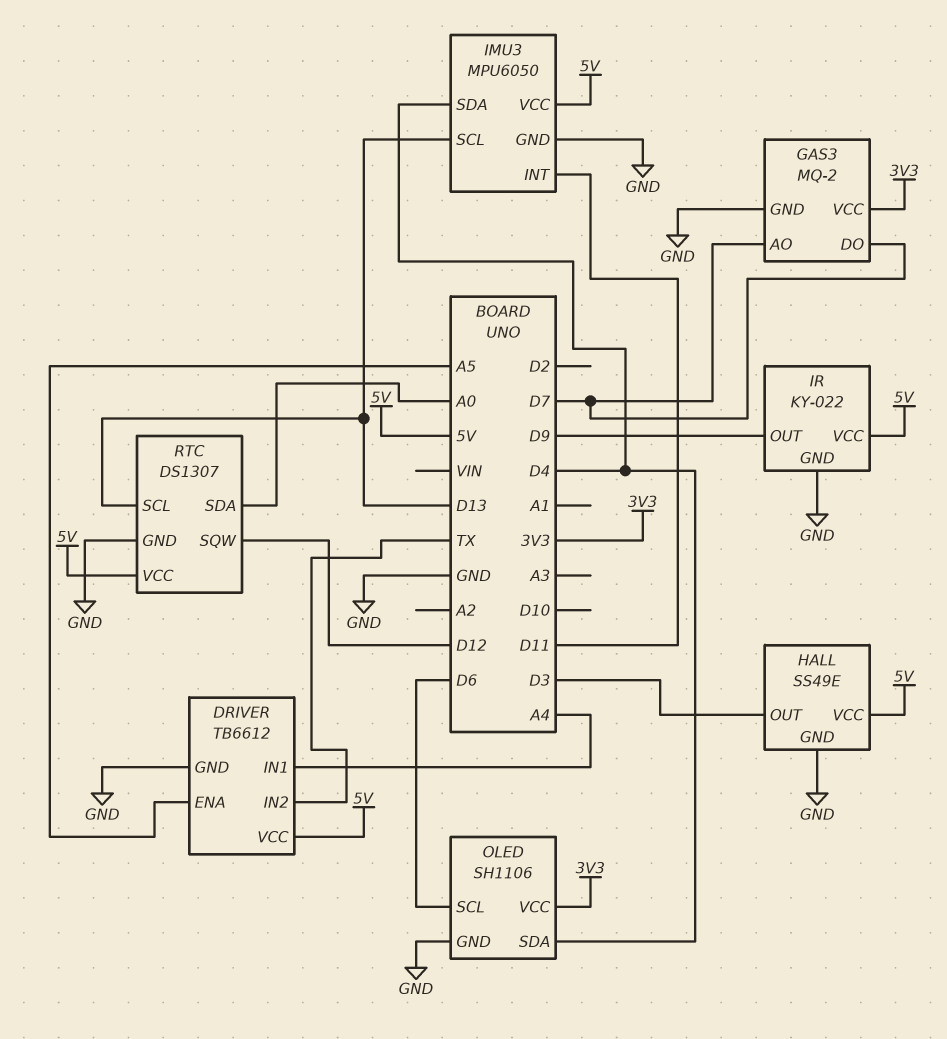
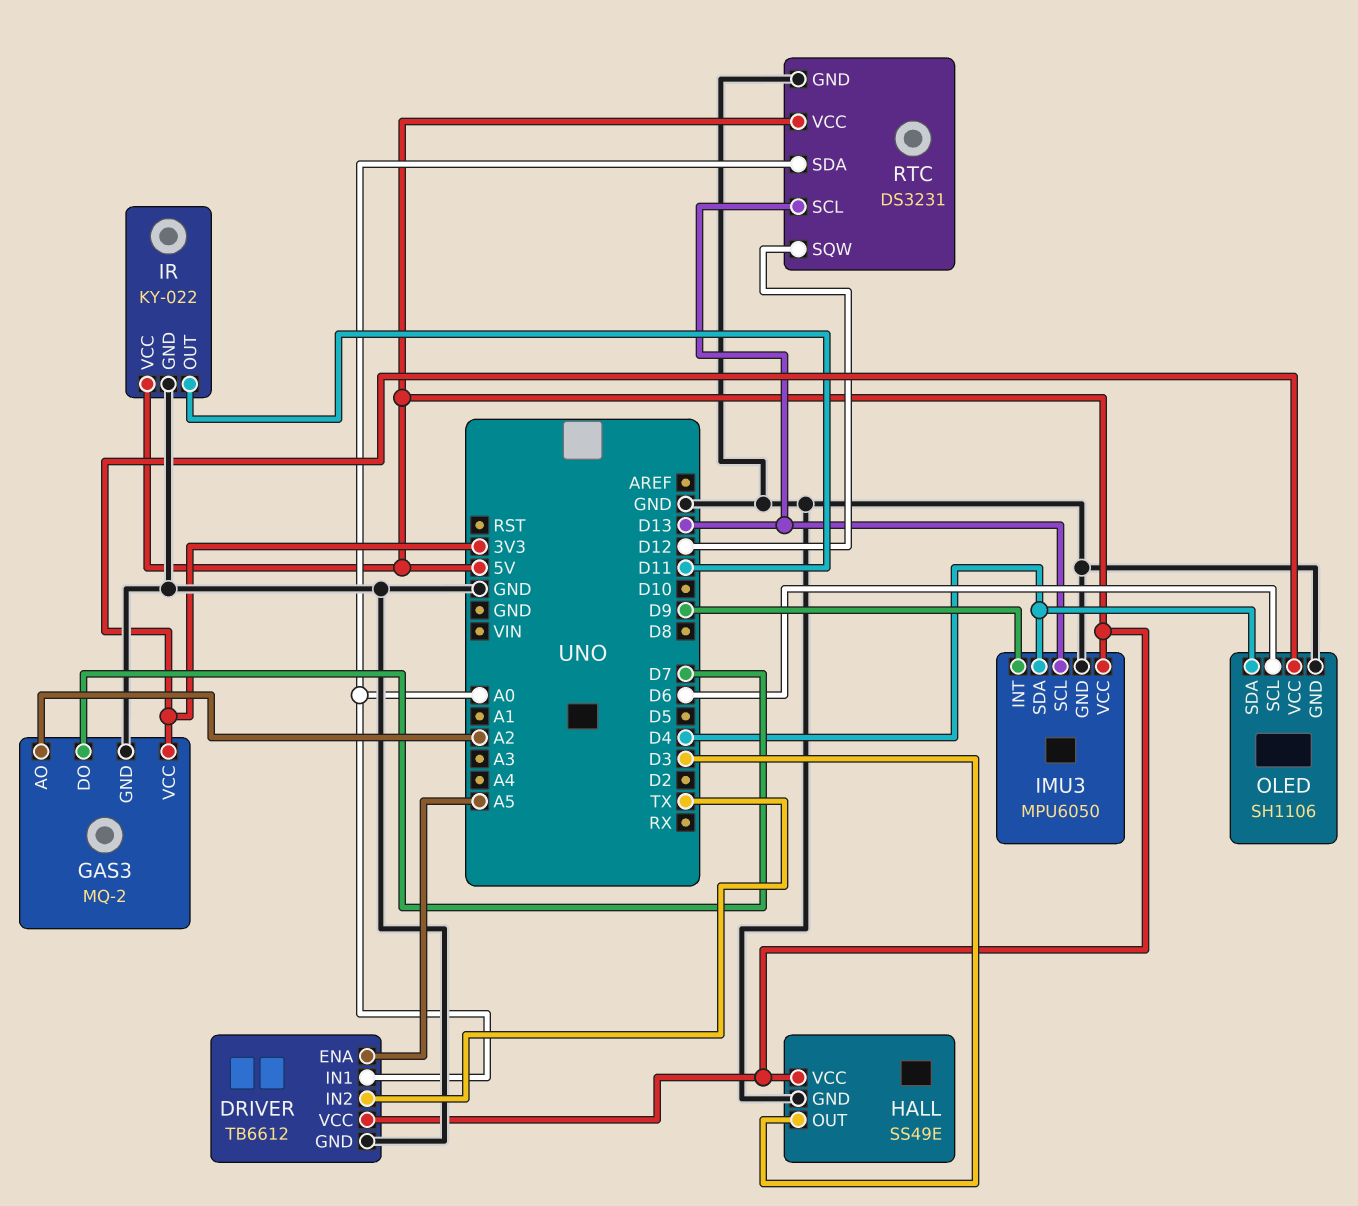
DRIVER pin IN1: A4 -> A0
GAS3 pin AO: D7 -> A2
IMU3 pin INT: D11 -> D9
IR pin OUT: D9 -> D11
RTC: DS1307 -> DS3231

